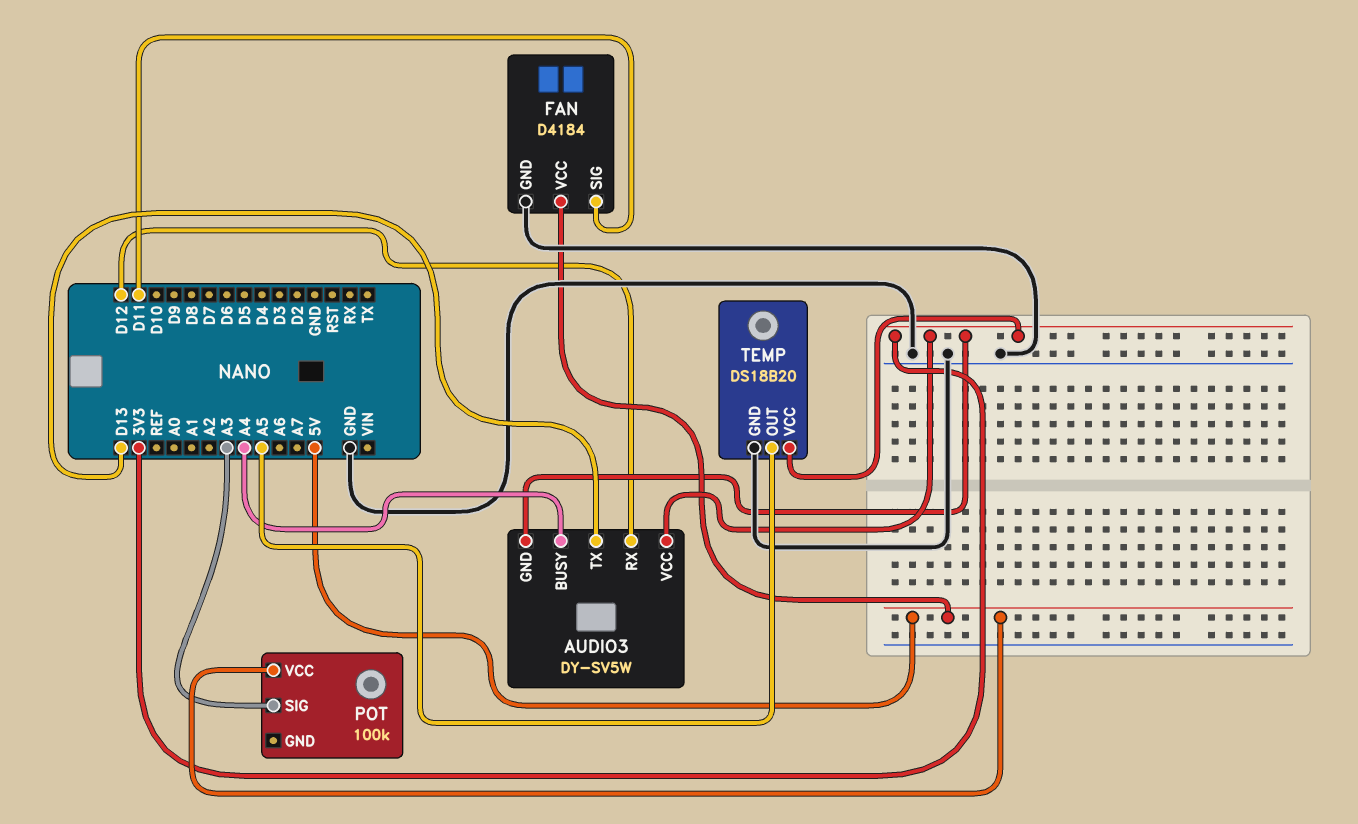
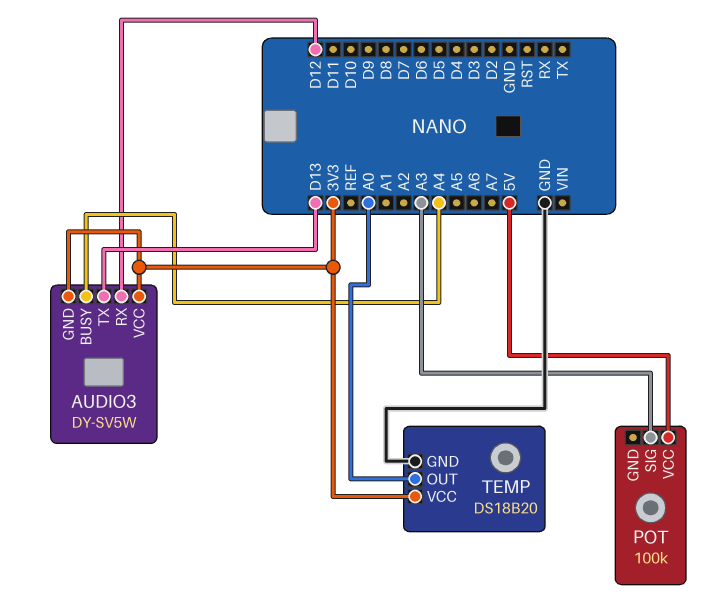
FAN: D4184 -> none
FAN pin GND: GND -> none
FAN pin SIG: D11 -> none
FAN pin VCC: 5V -> none
TEMP pin OUT: A5 -> A0

